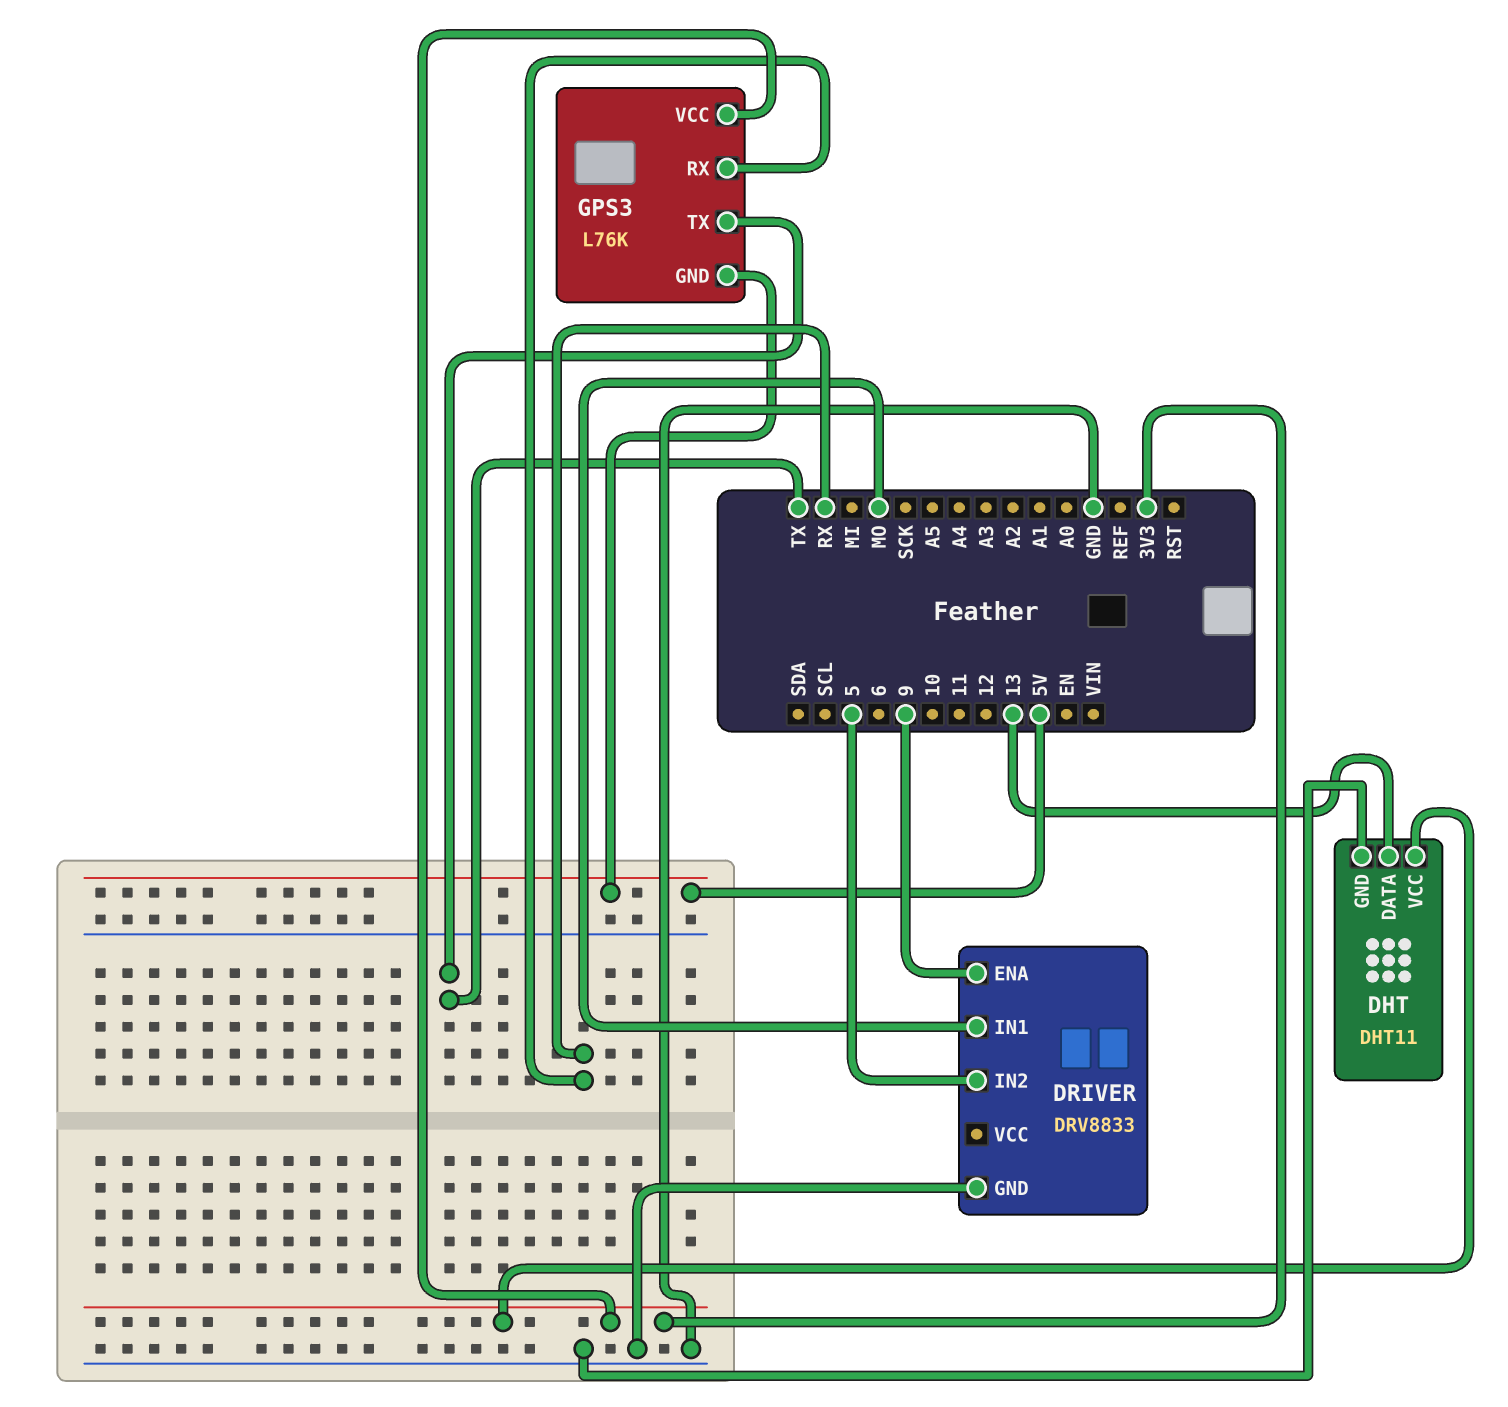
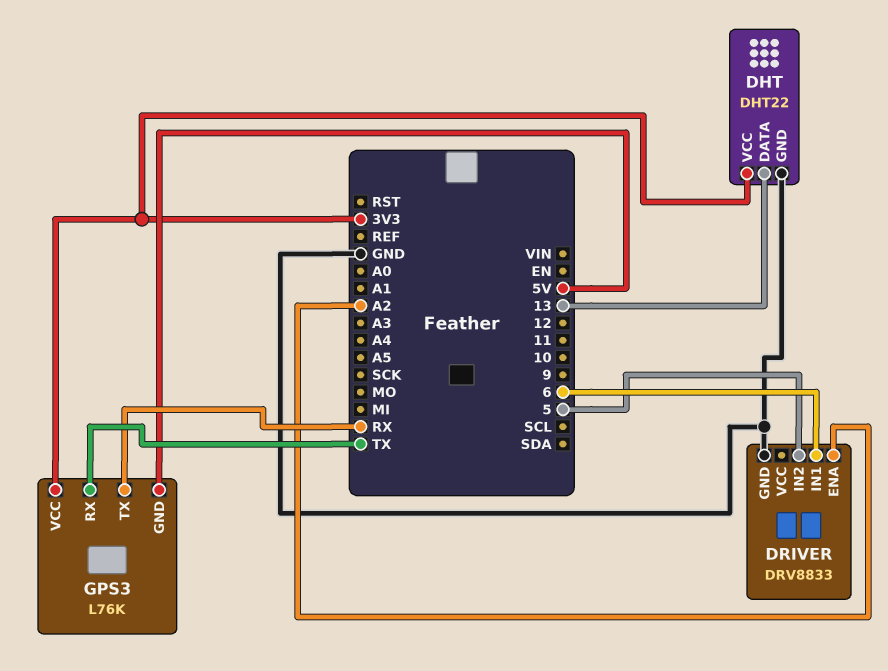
DHT: DHT11 -> DHT22
DRIVER pin ENA: 9 -> A2
DRIVER pin IN1: MO -> 6
GPS3 pin RX: RX -> TX
GPS3 pin TX: TX -> RX

